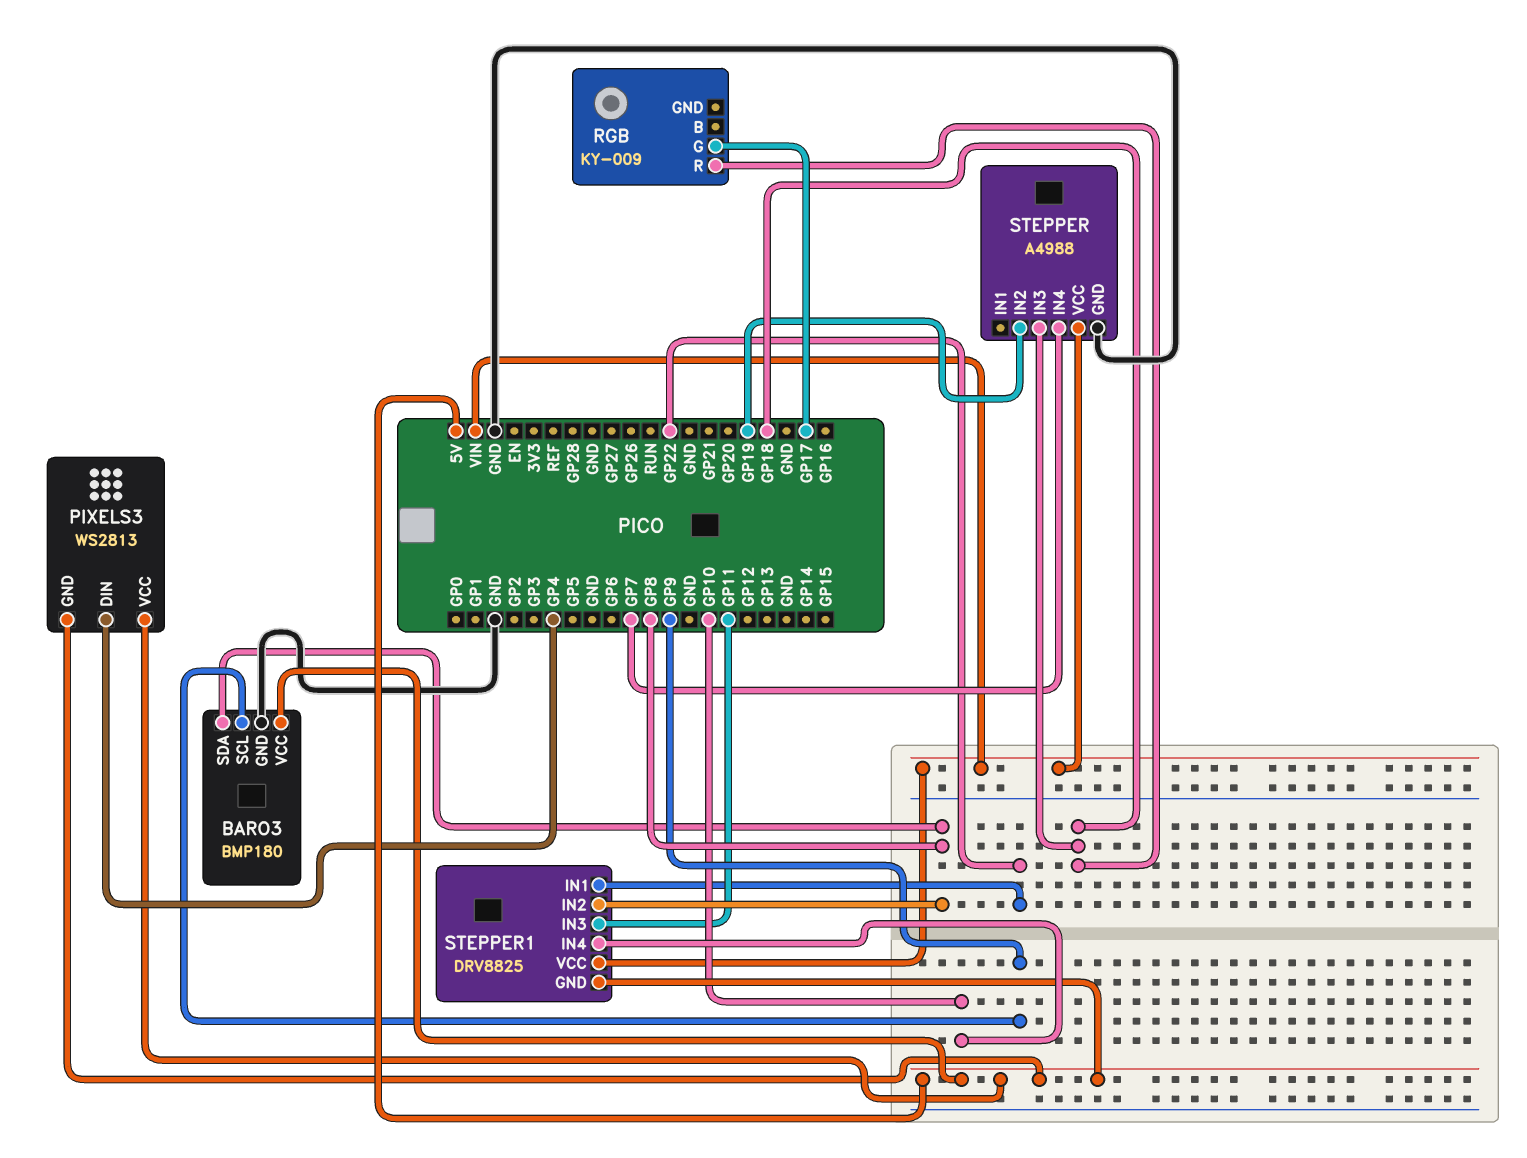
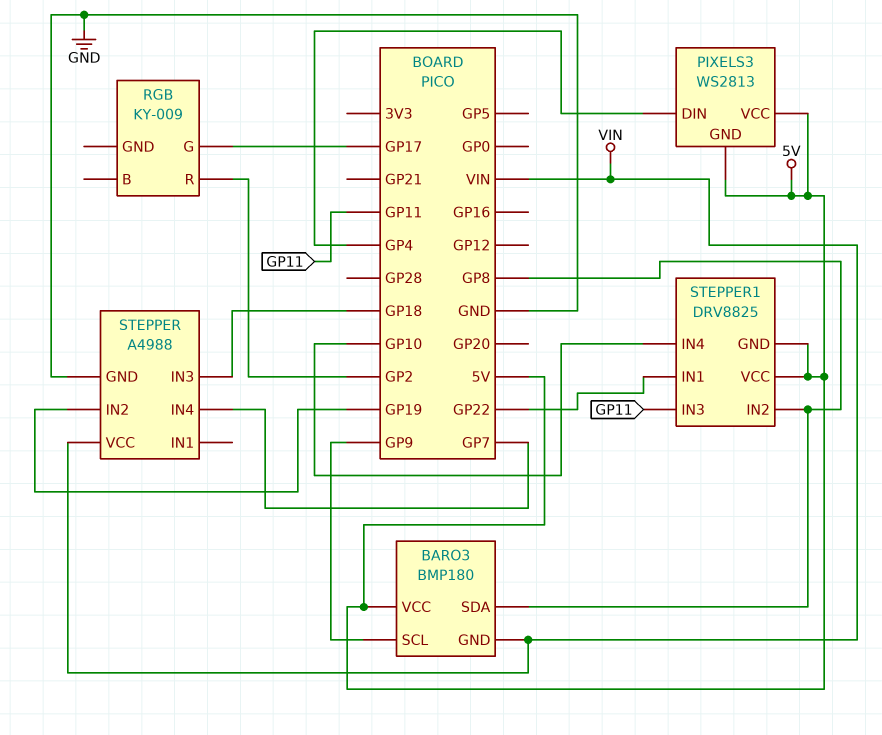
BARO3 pin GND: GND -> VIN
RGB pin R: GP18 -> GP2
STEPPER1 pin VCC: VIN -> 5V

